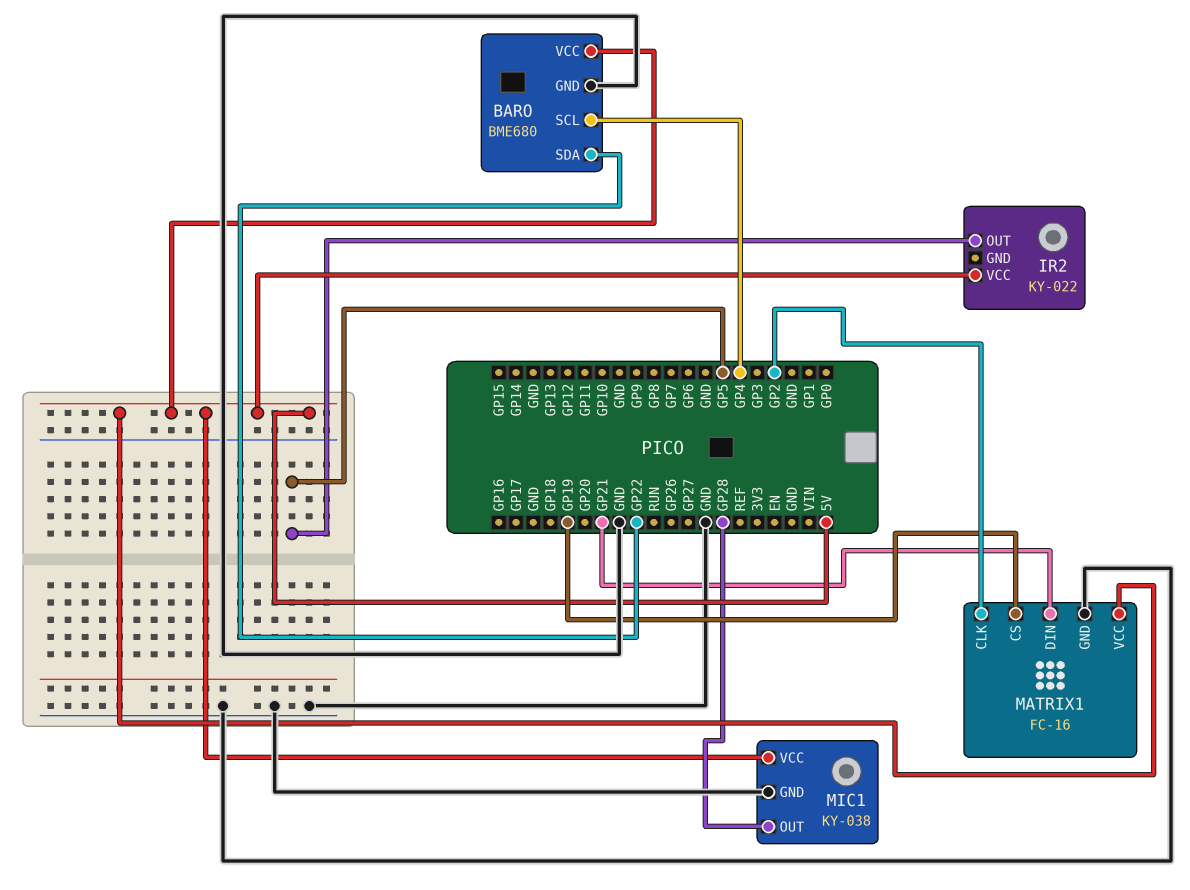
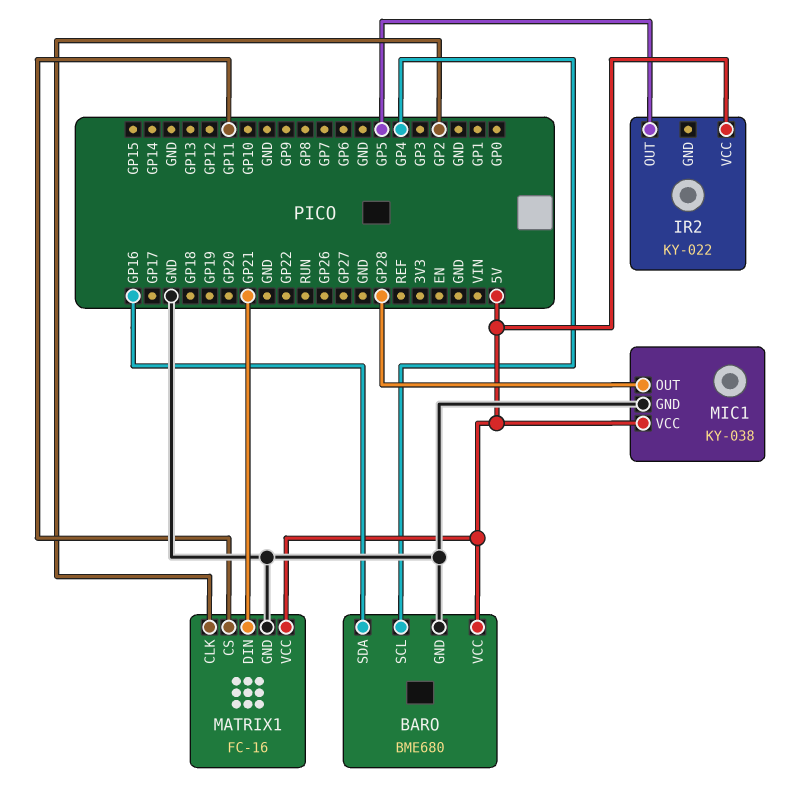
BARO pin SDA: GP22 -> GP16
MATRIX1 pin CS: GP19 -> GP11

